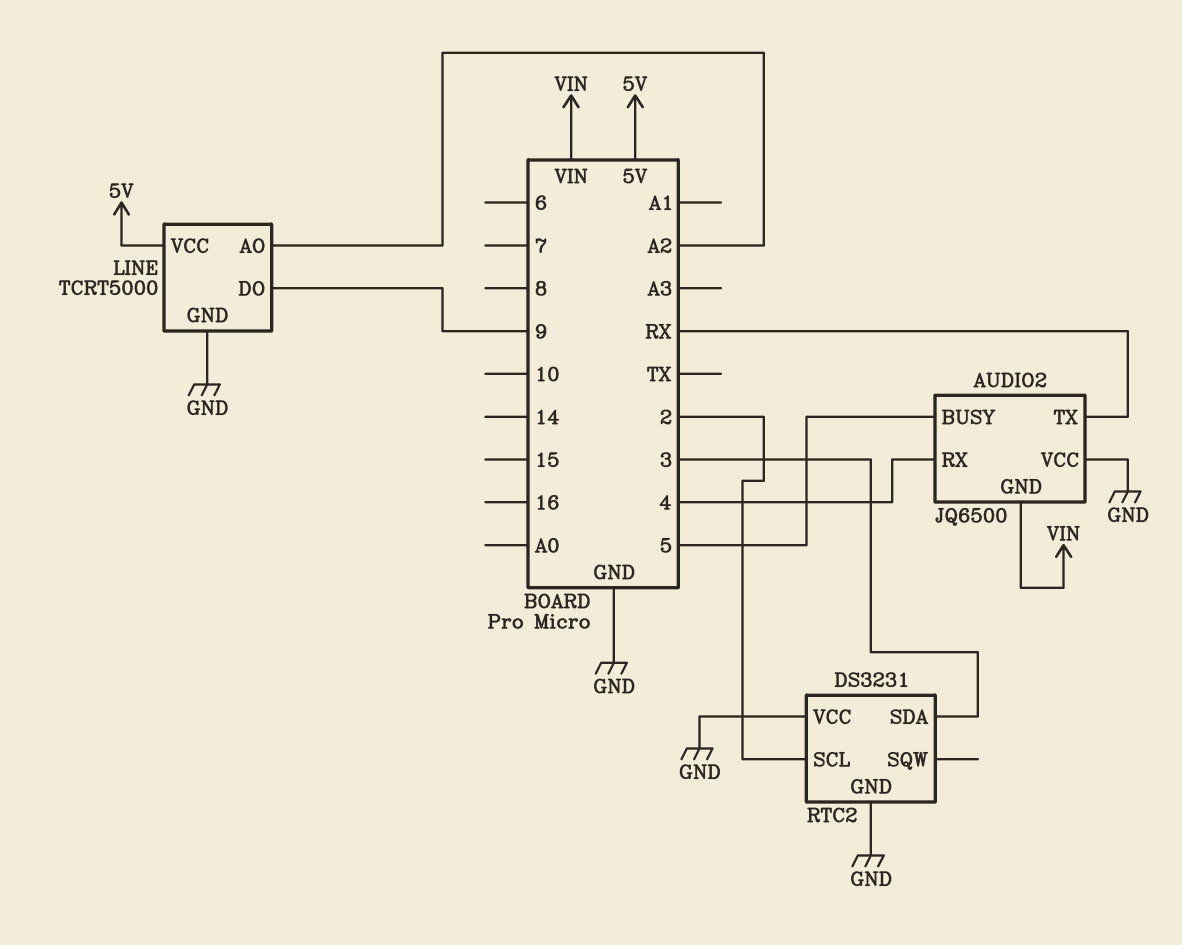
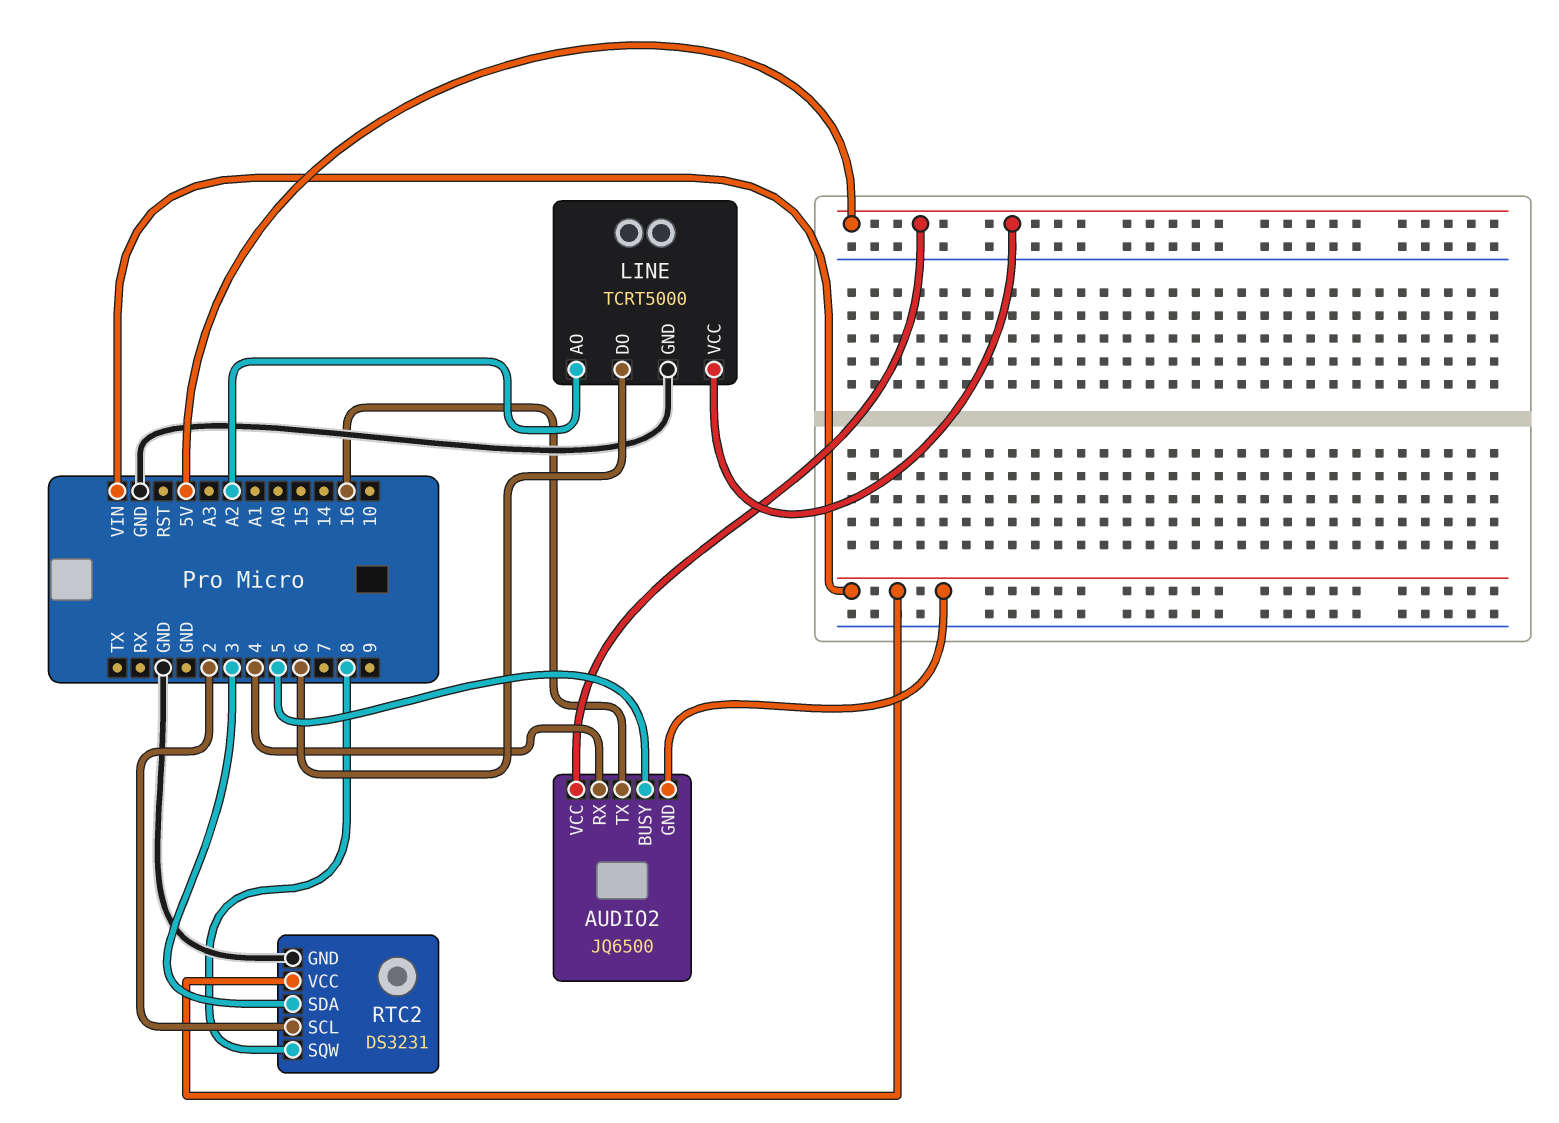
AUDIO2 pin TX: RX -> 16
AUDIO2 pin VCC: GND -> 5V
LINE pin DO: 9 -> 6
RTC2 pin SQW: none -> 8
RTC2 pin VCC: GND -> VIN

